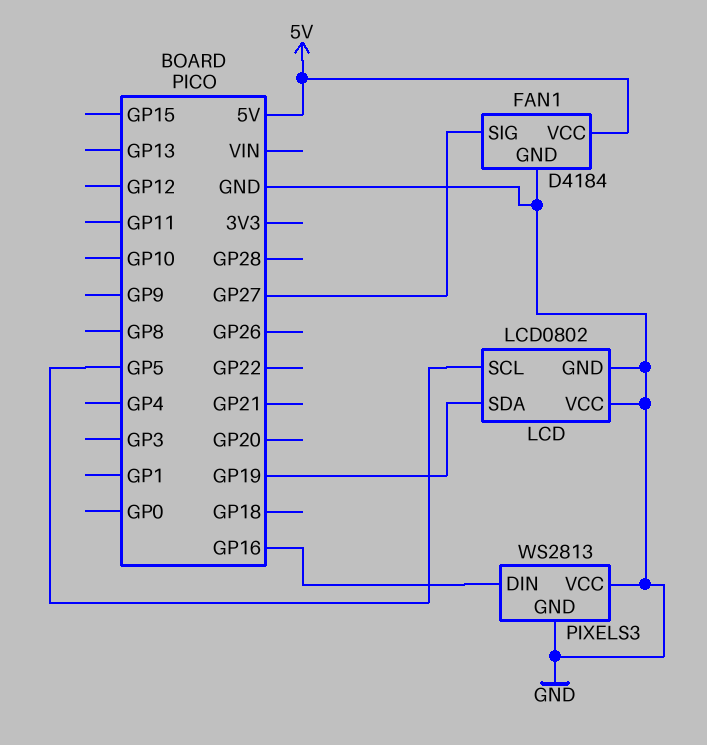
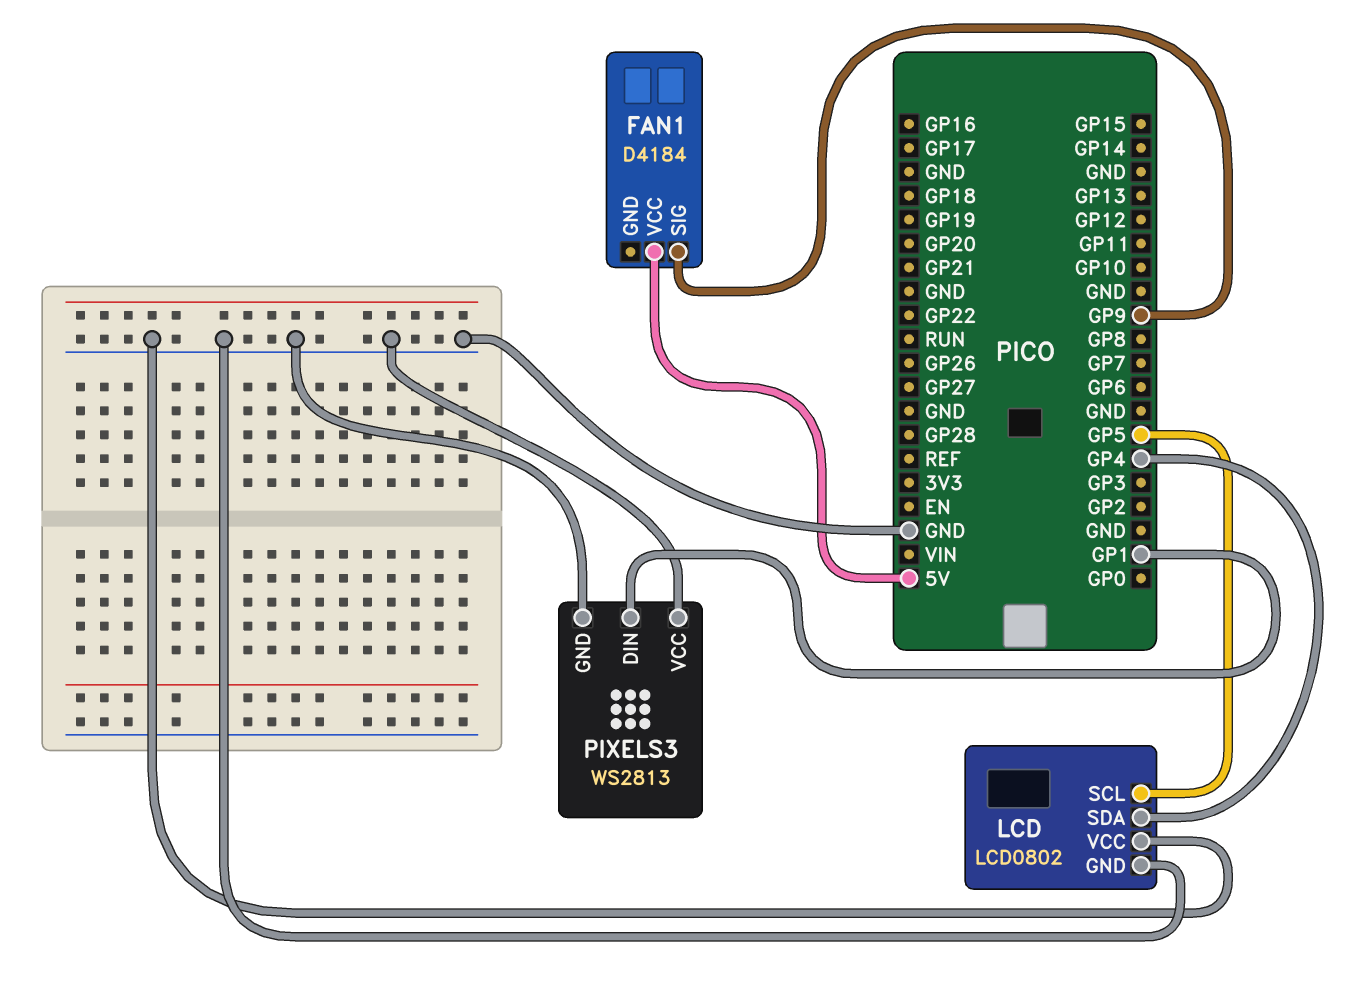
FAN1 pin GND: GND -> none
FAN1 pin SIG: GP27 -> GP9
LCD pin SDA: GP19 -> GP4
PIXELS3 pin DIN: GP16 -> GP1

